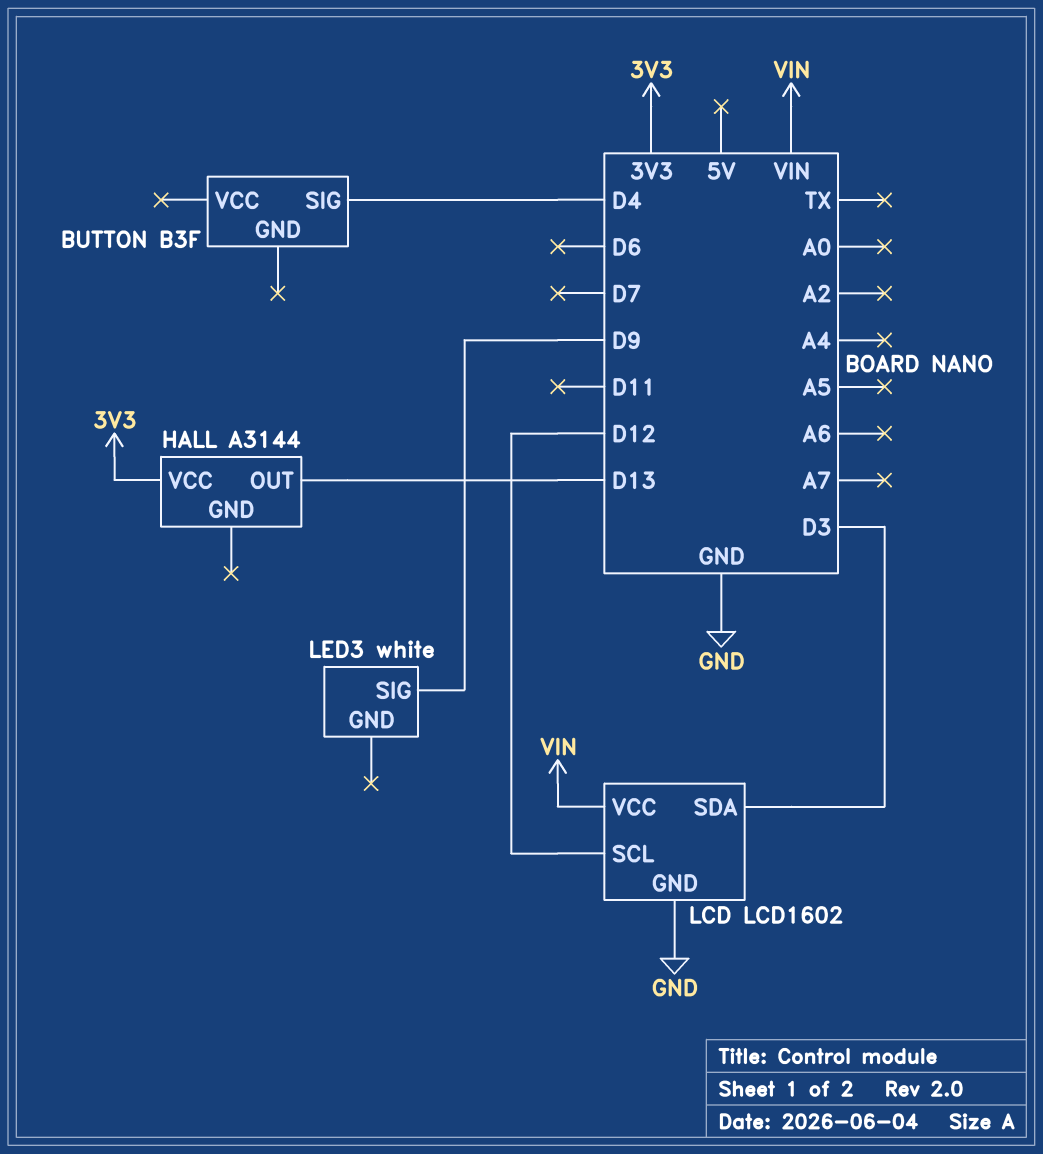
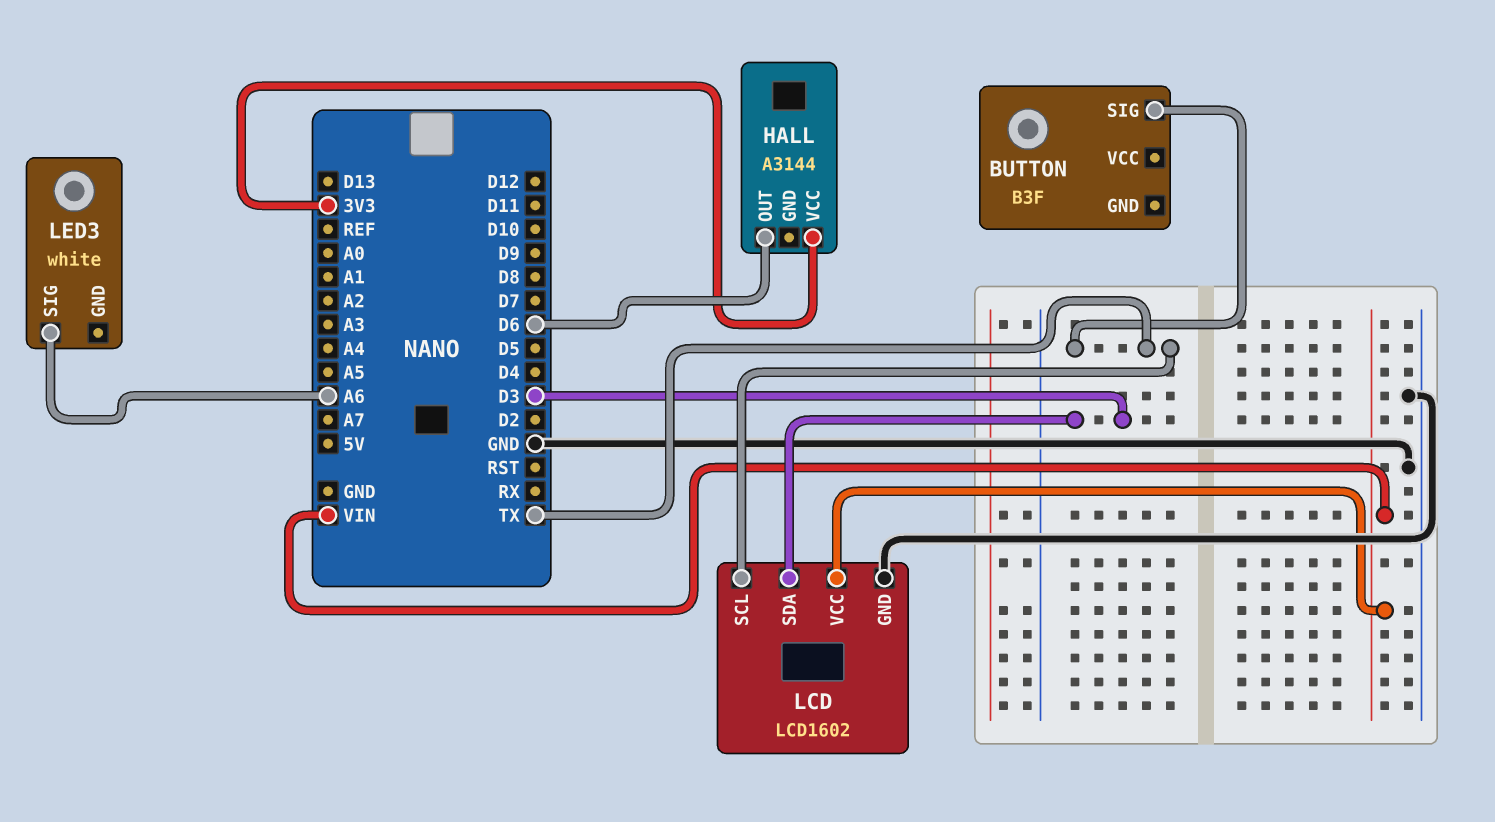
BUTTON pin SIG: D4 -> TX
HALL pin OUT: D13 -> D6
LCD pin SCL: D12 -> TX
LED3 pin SIG: D9 -> A6

